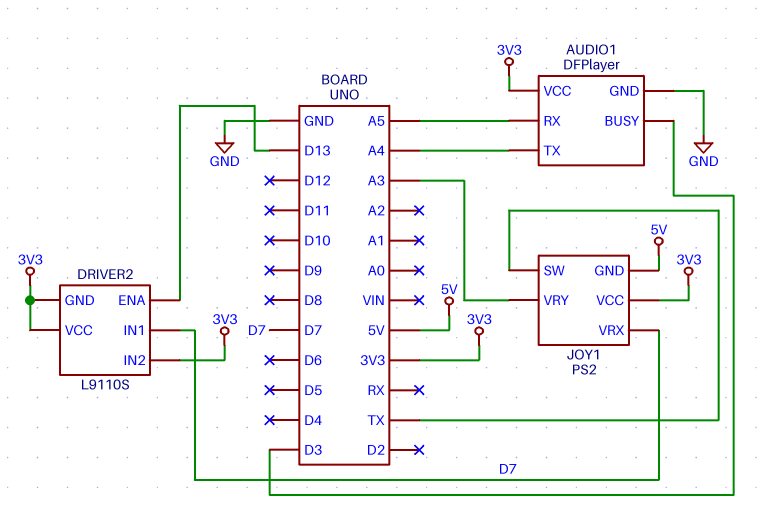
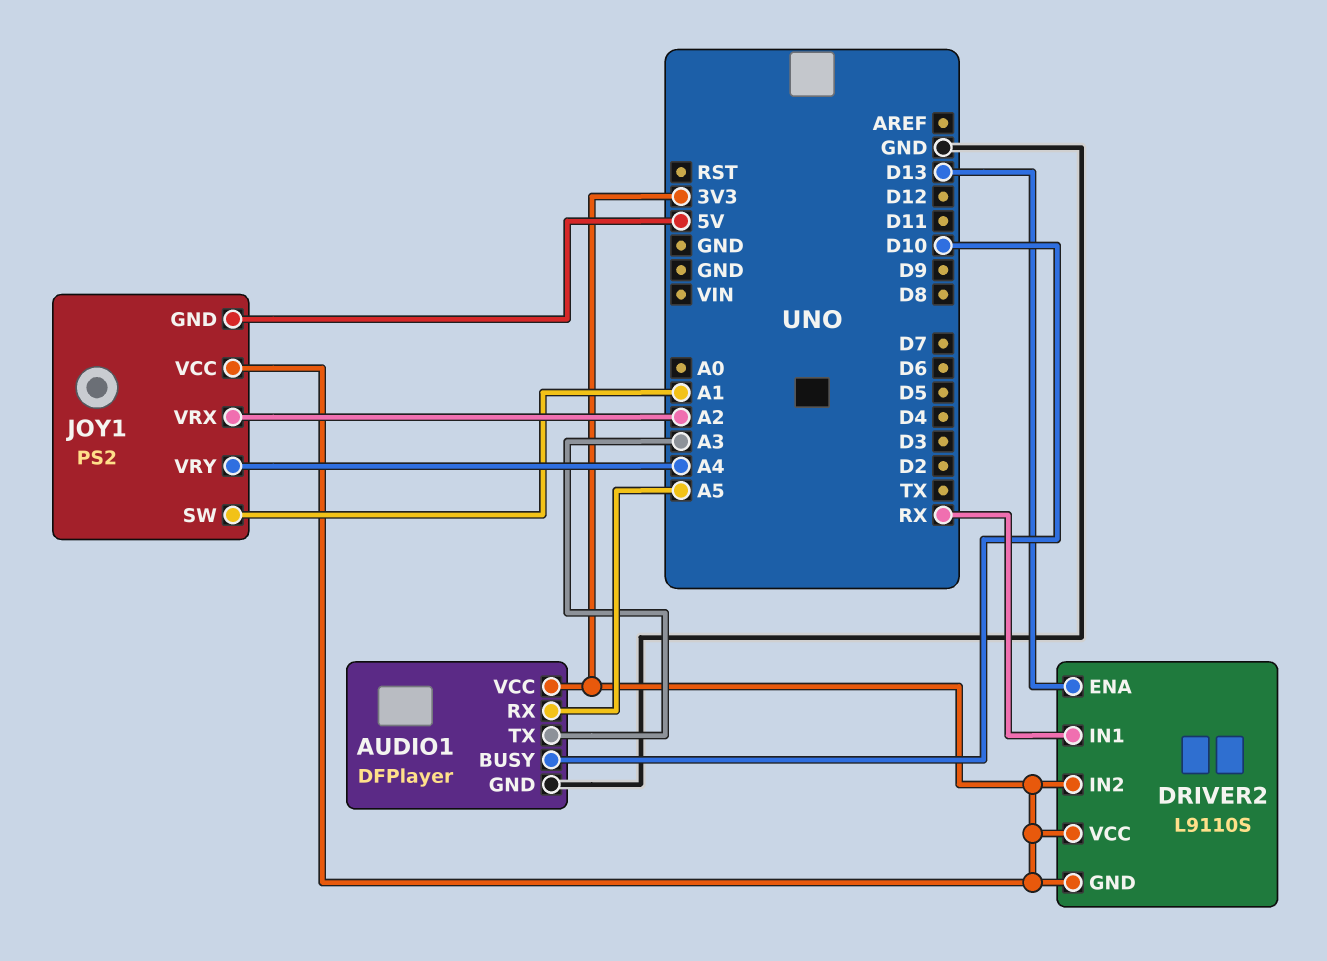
AUDIO1 pin BUSY: D3 -> D10
AUDIO1 pin TX: A4 -> A3
DRIVER2 pin IN1: D7 -> RX
JOY1 pin SW: TX -> A1
JOY1 pin VRX: D7 -> A2
JOY1 pin VRY: A3 -> A4

